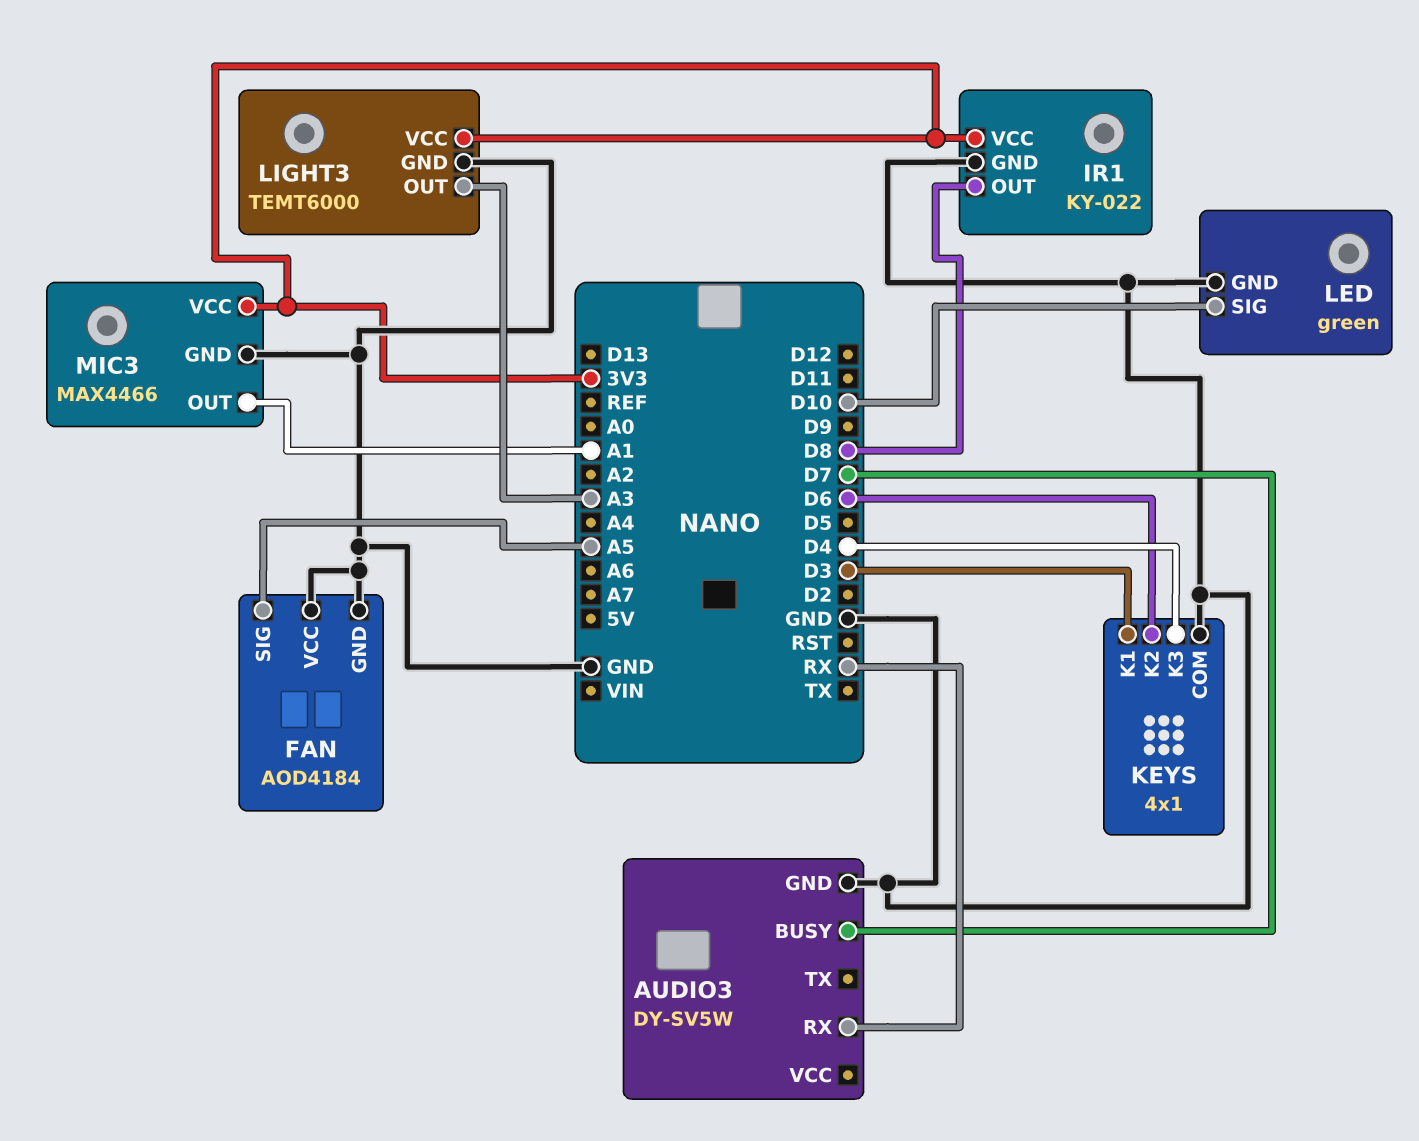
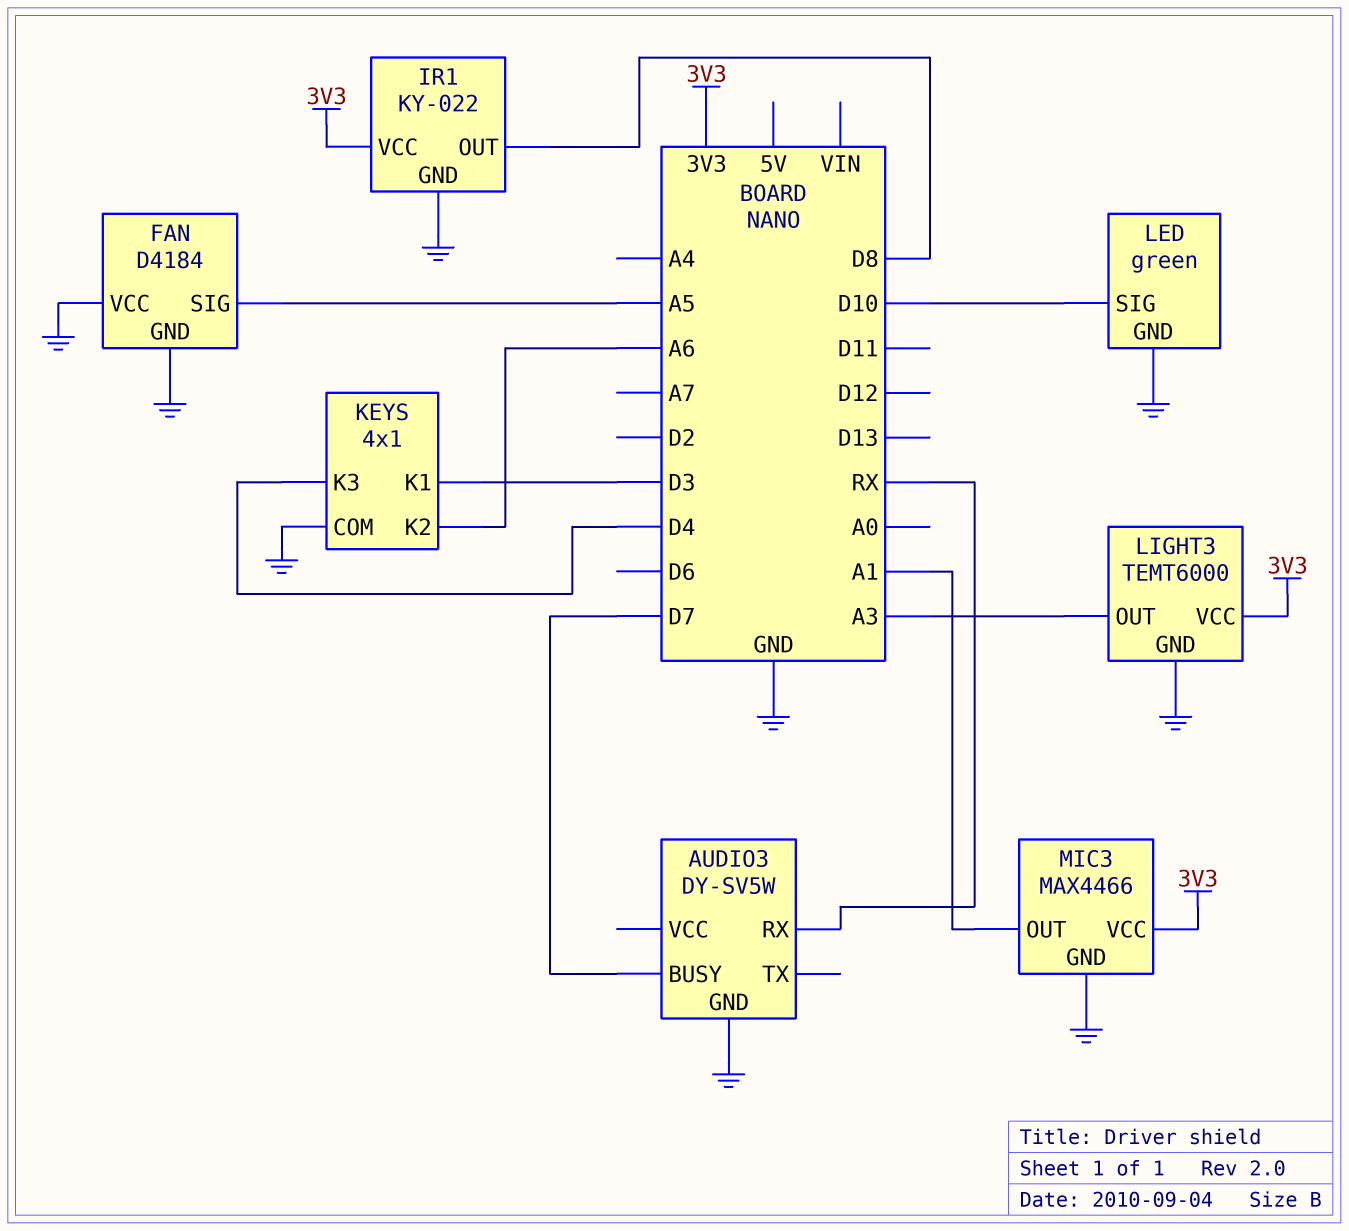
FAN: AOD4184 -> D4184
KEYS pin K2: D6 -> A6

